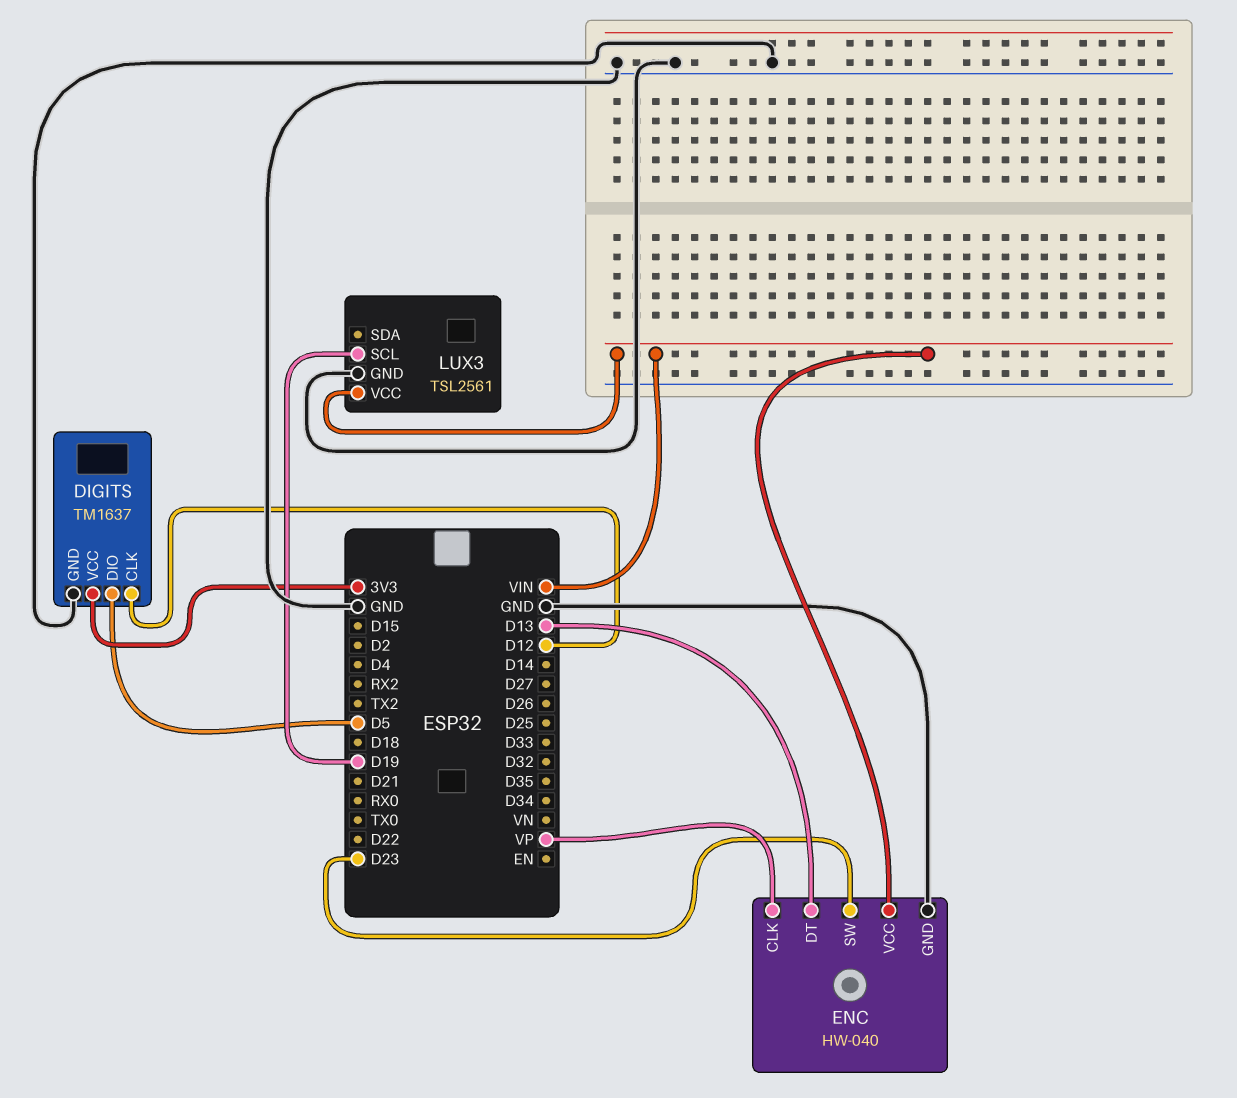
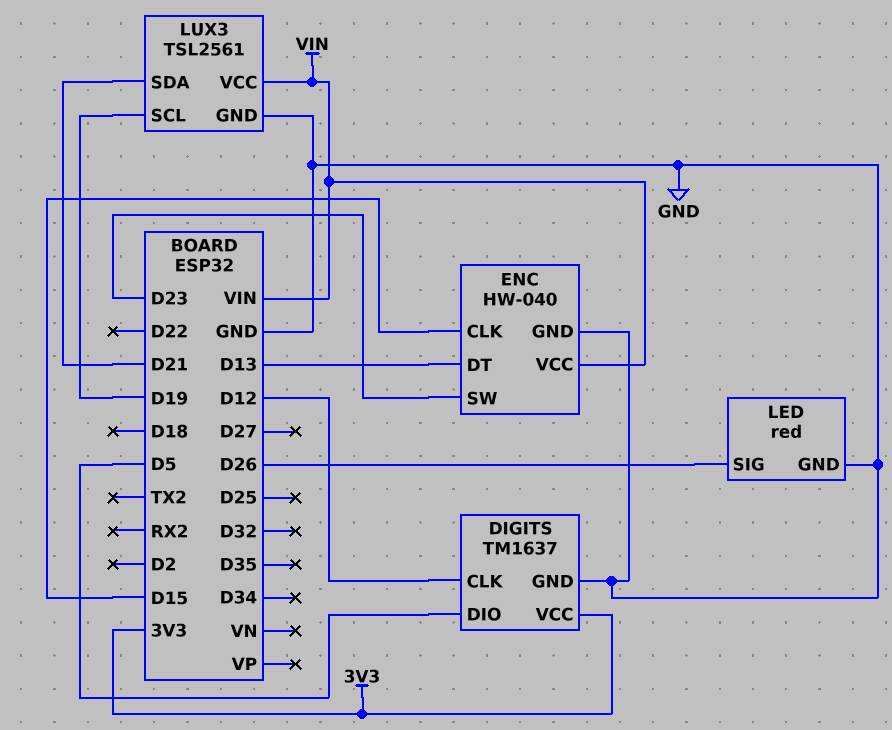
ENC pin CLK: VP -> D15
LED: none -> red
LED pin GND: none -> GND
LED pin SIG: none -> D26
LUX3 pin SDA: none -> D21

